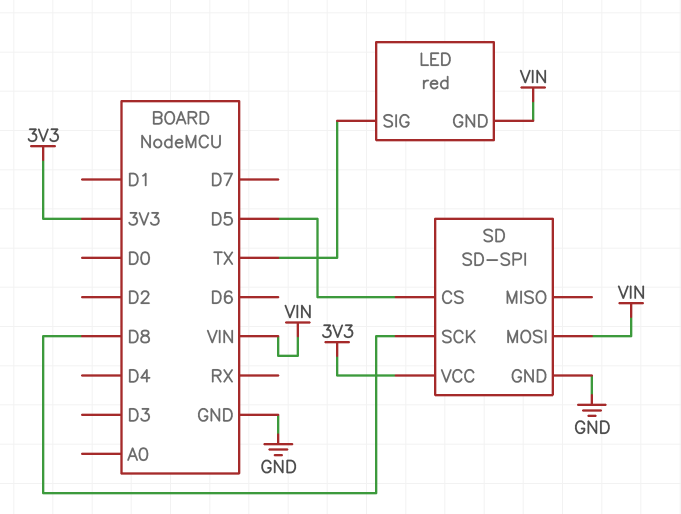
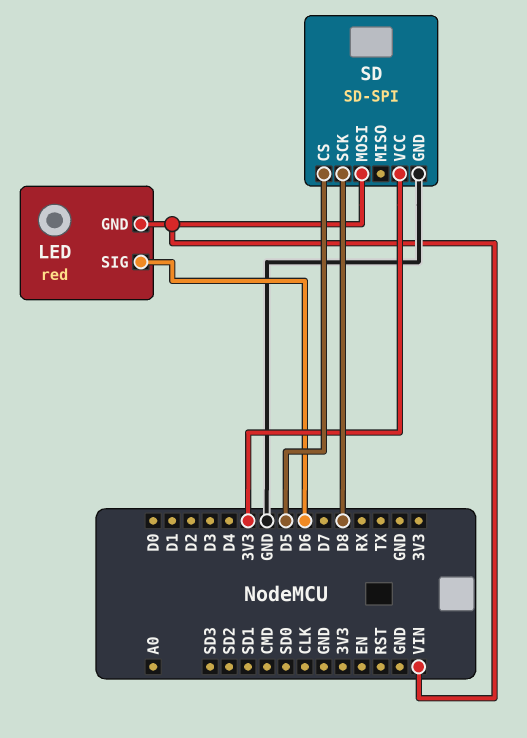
LED pin SIG: TX -> D6

